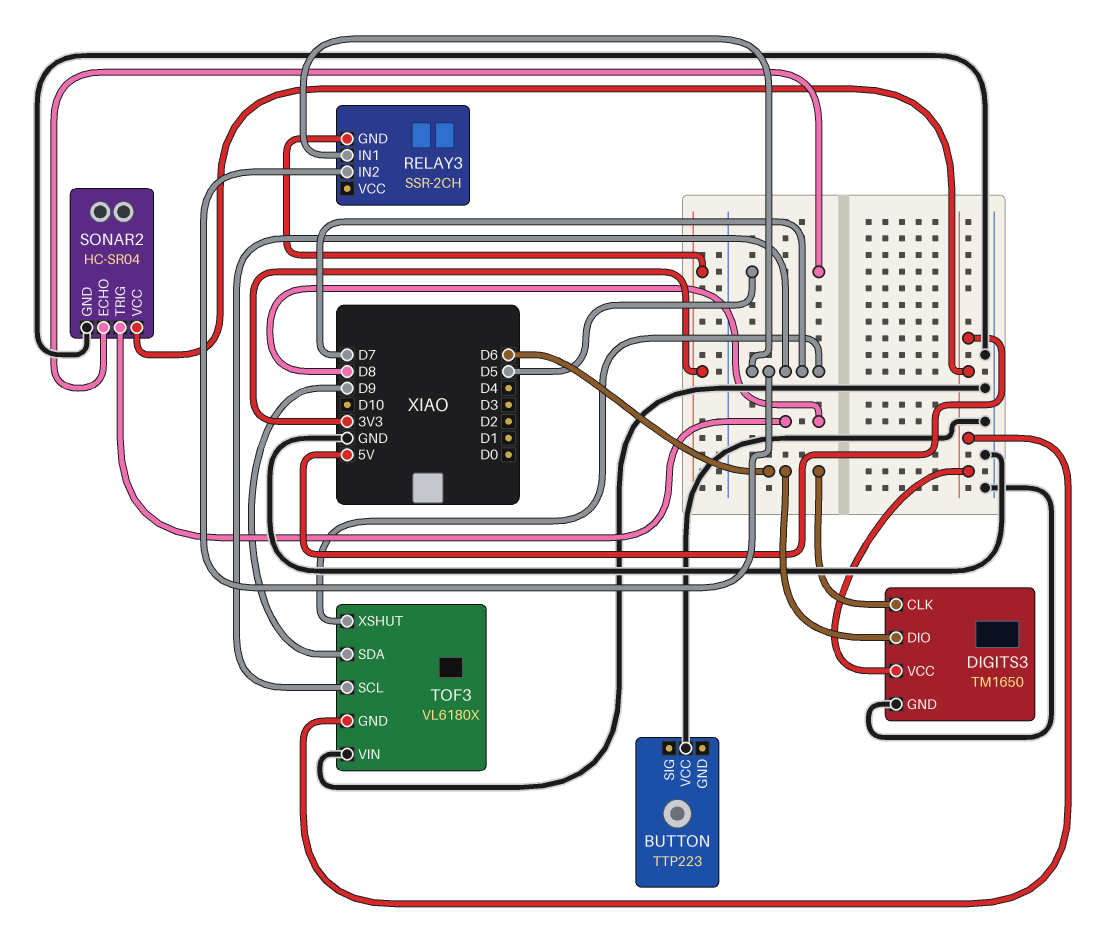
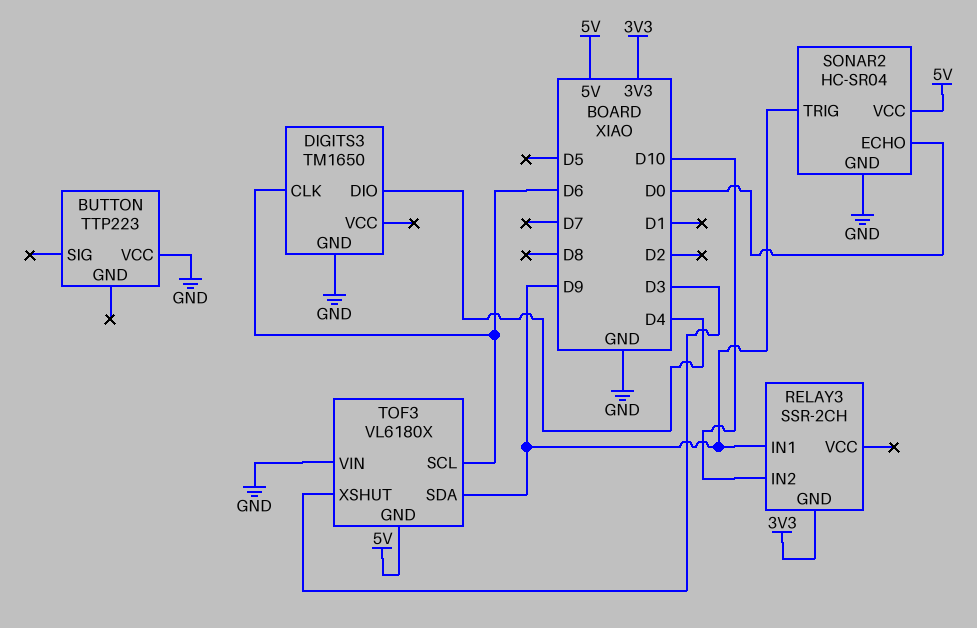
DIGITS3 pin DIO: D6 -> D4
DIGITS3 pin VCC: 5V -> none
RELAY3 pin IN1: D7 -> D9
RELAY3 pin IN2: D7 -> D10
SONAR2 pin ECHO: D5 -> D0
SONAR2 pin TRIG: D8 -> D9
TOF3 pin SCL: D7 -> D6
TOF3 pin XSHUT: D7 -> D3

